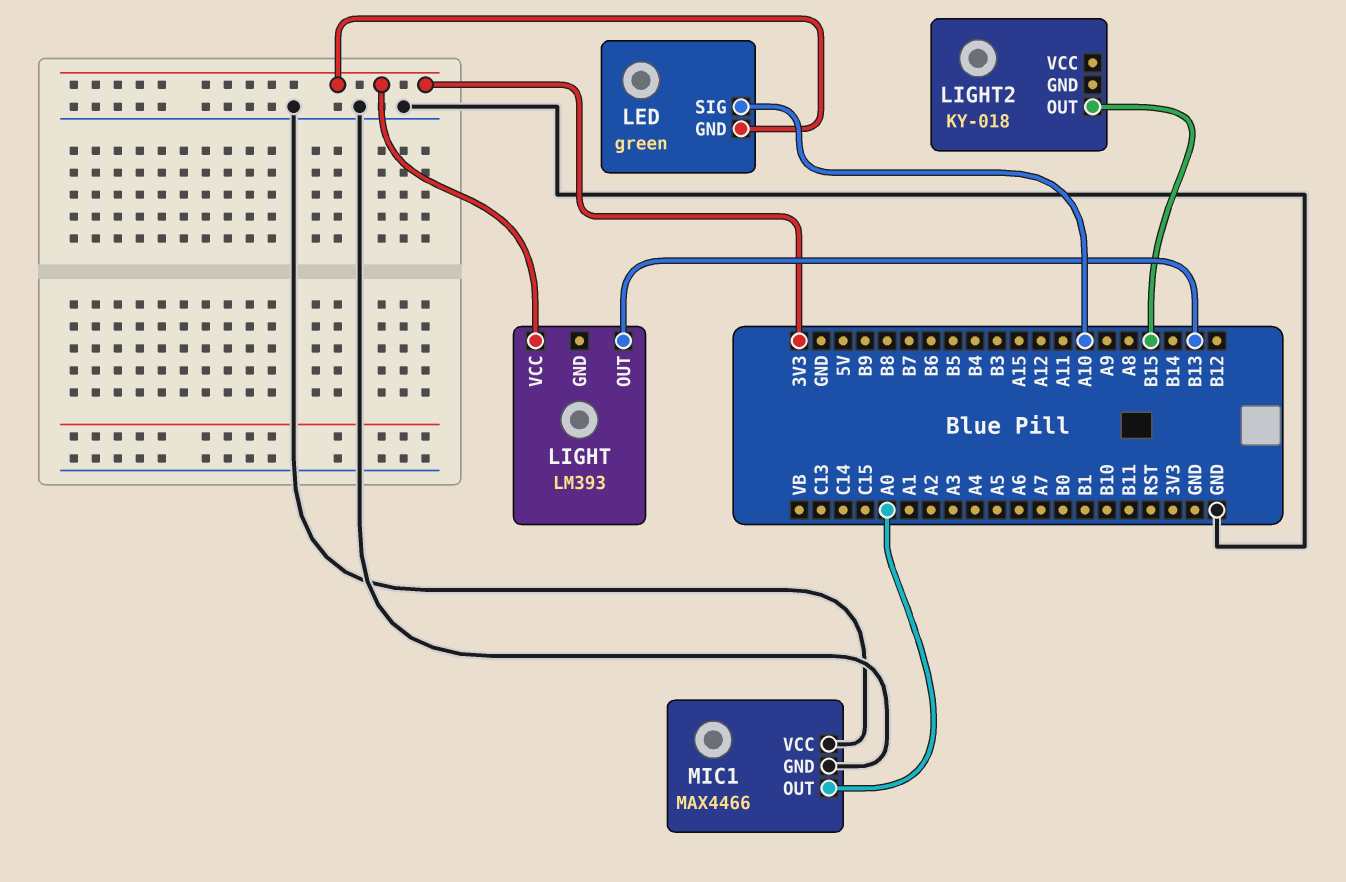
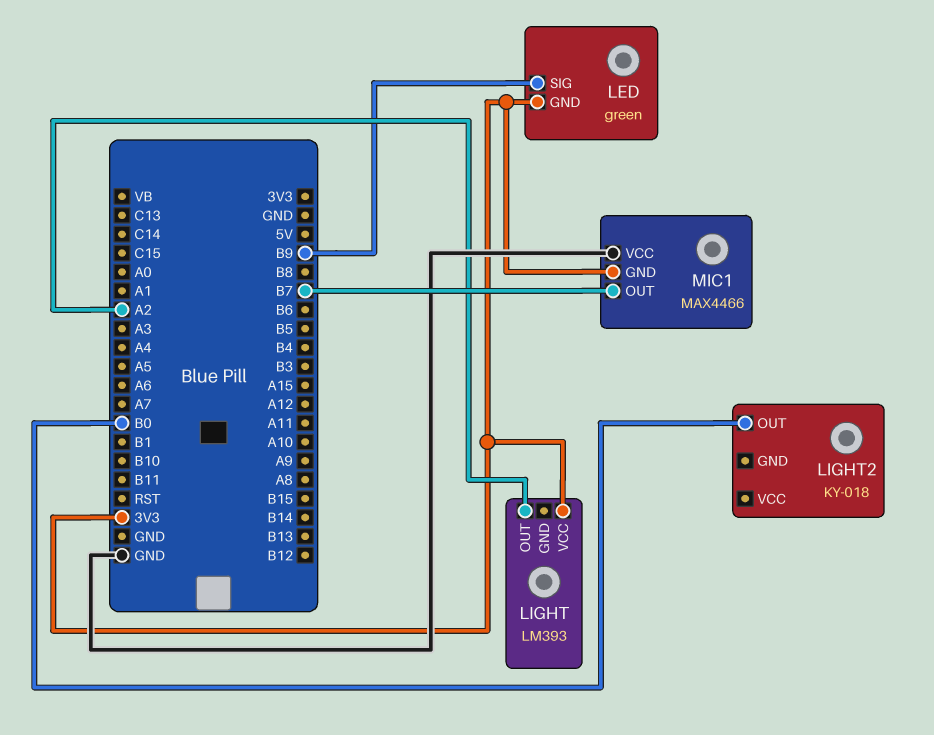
LED pin SIG: A10 -> B9
LIGHT pin OUT: B13 -> A2
LIGHT2 pin OUT: B15 -> B0
MIC1 pin GND: GND -> 3V3
MIC1 pin OUT: A0 -> B7

